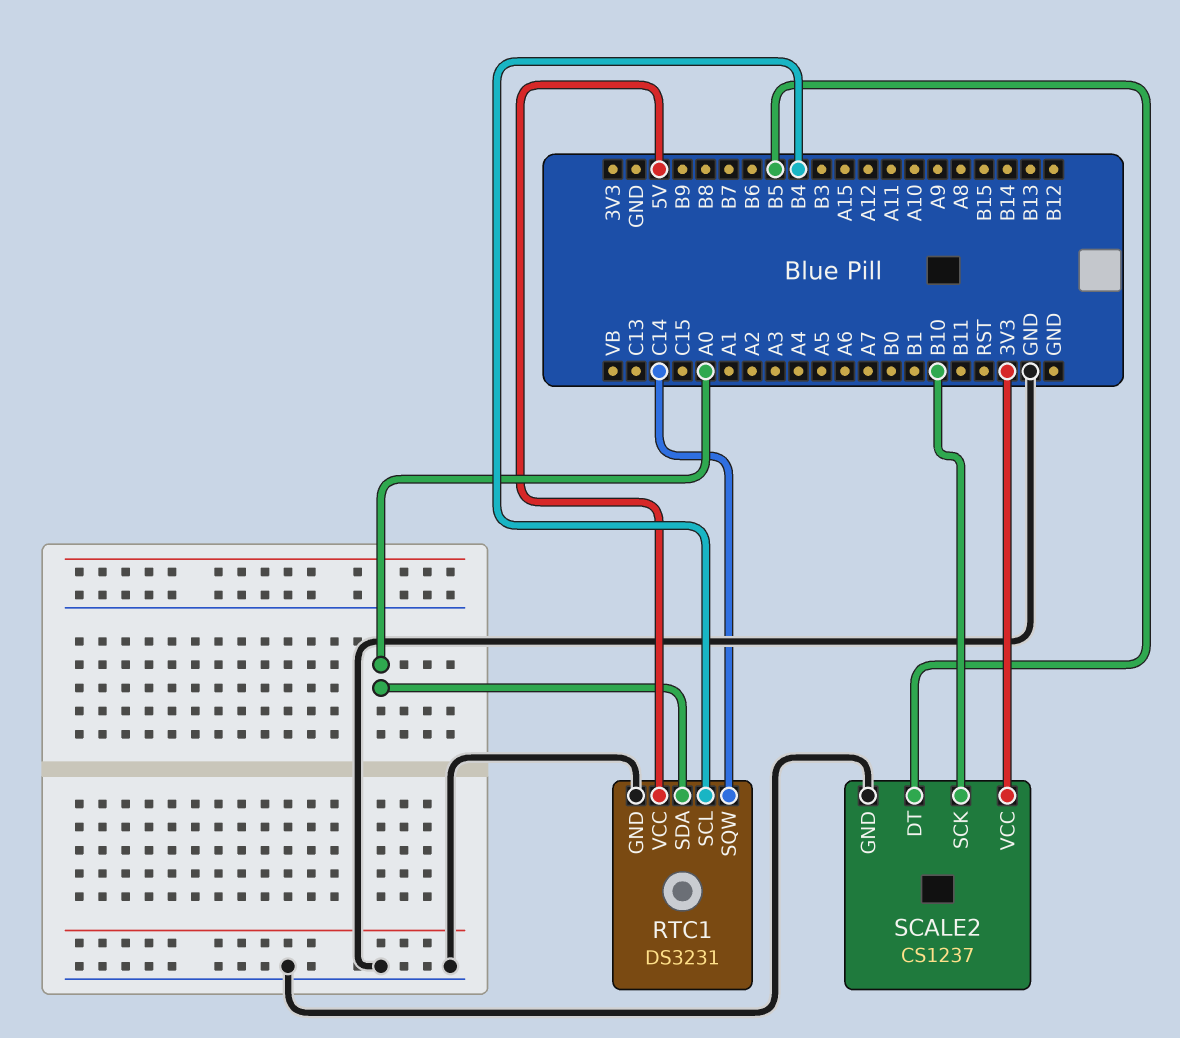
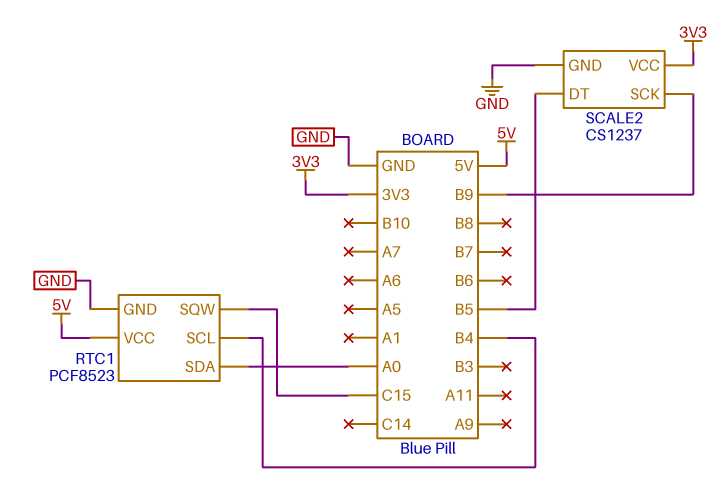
RTC1: DS3231 -> PCF8523
RTC1 pin SQW: C14 -> C15
SCALE2 pin SCK: B10 -> B9

